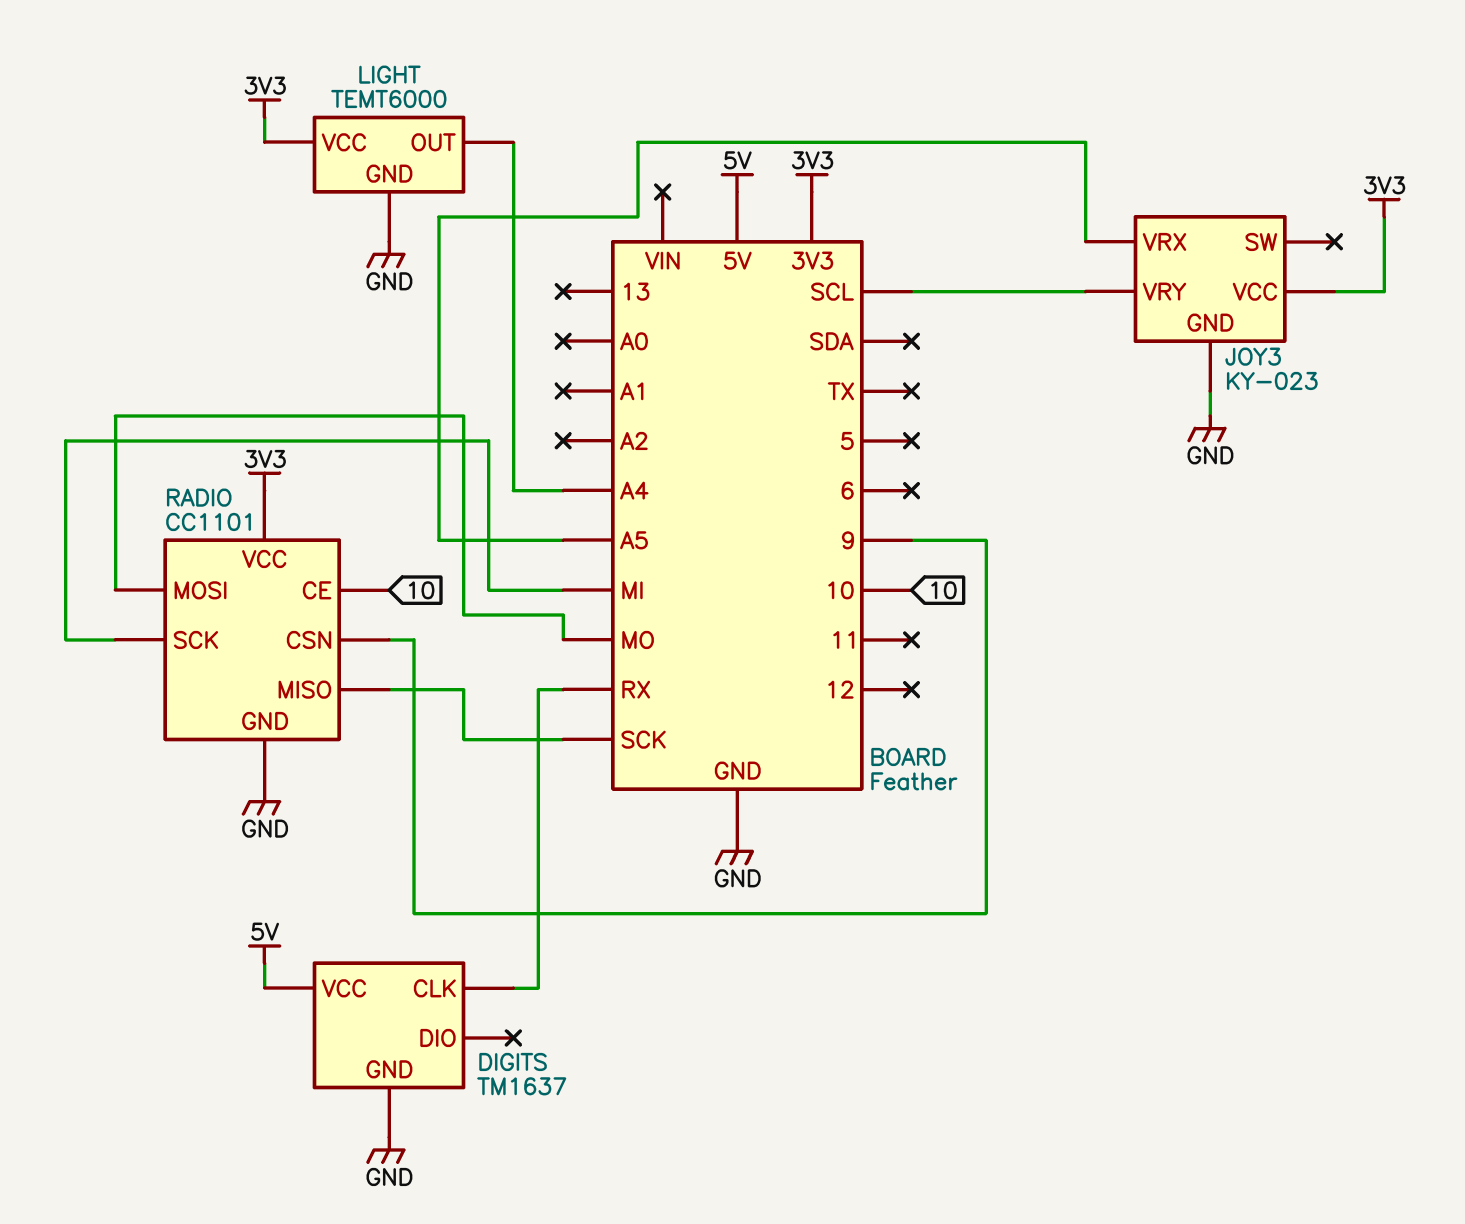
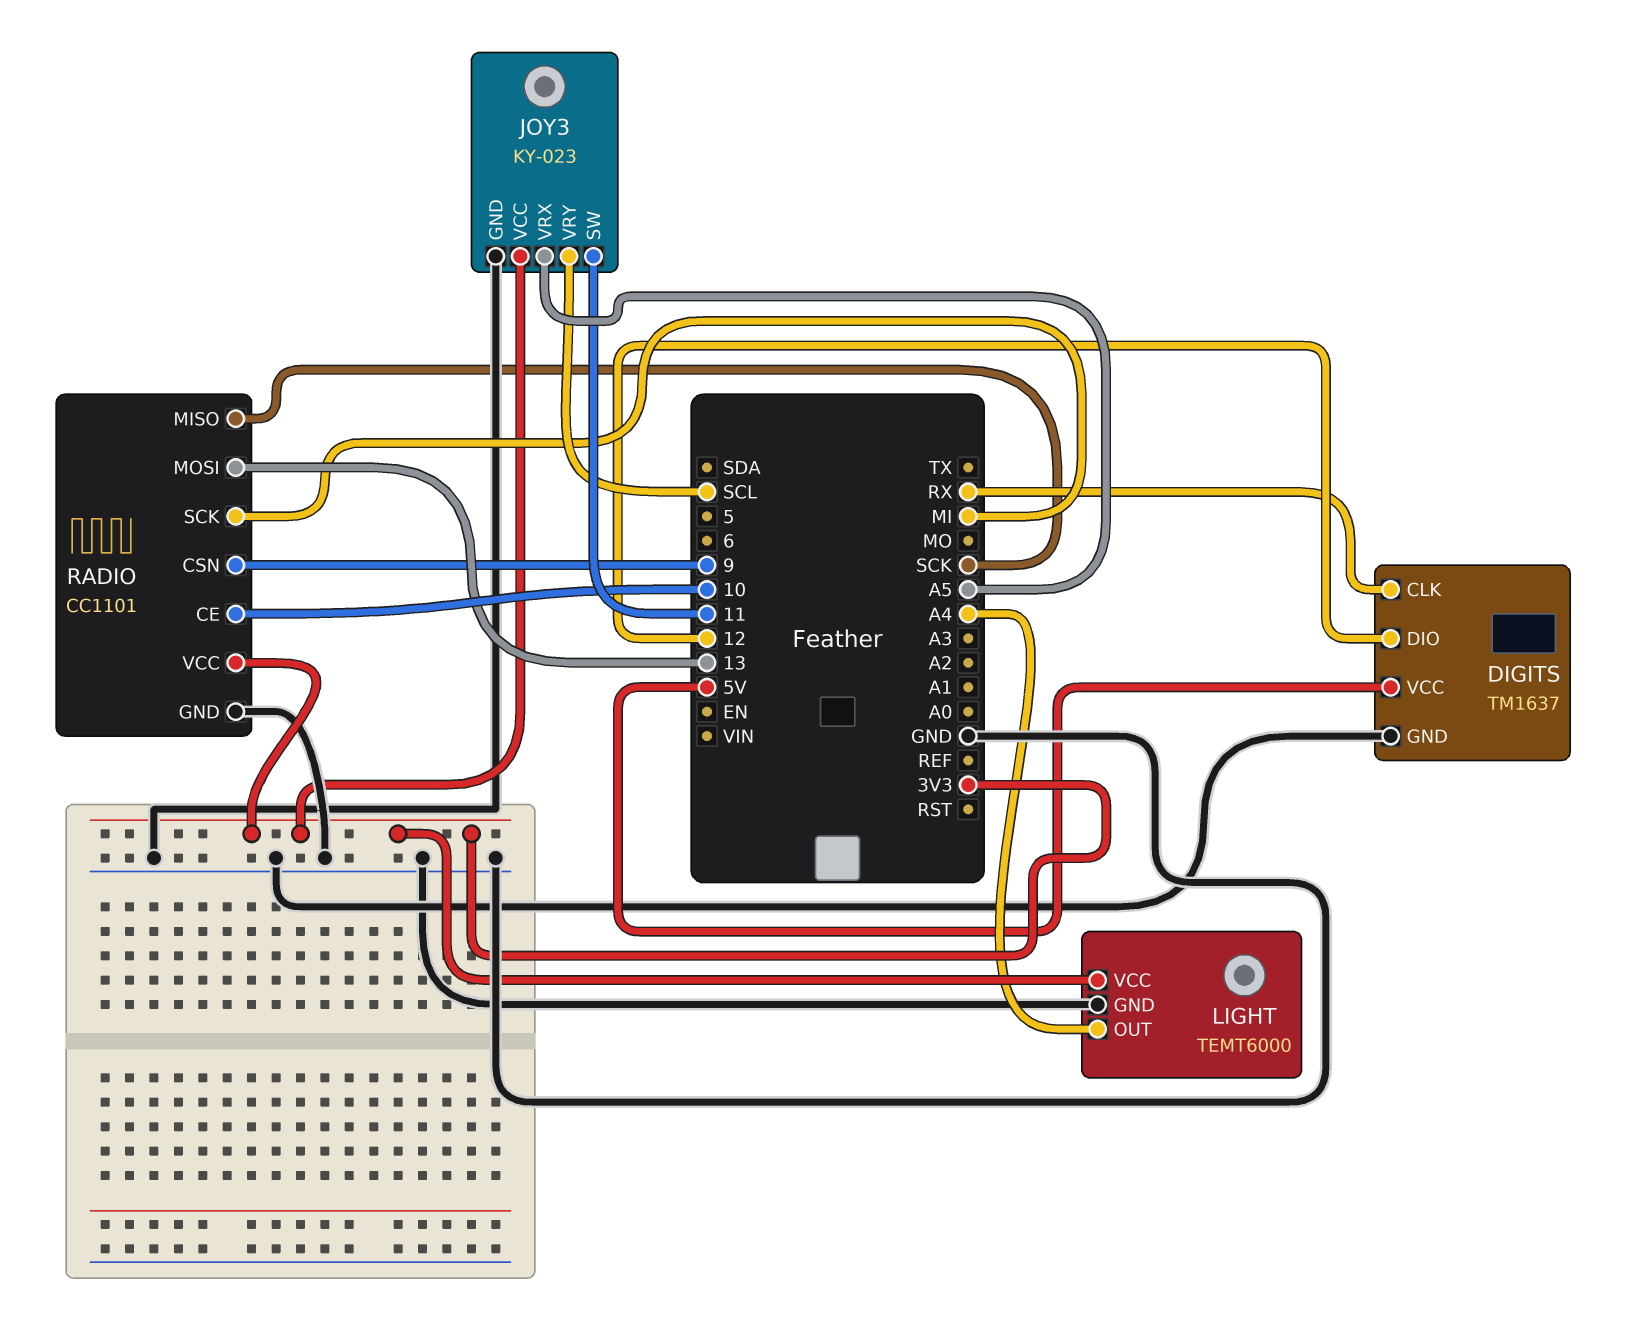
DIGITS pin DIO: none -> 12
JOY3 pin SW: none -> 11
RADIO pin MOSI: MO -> 13

